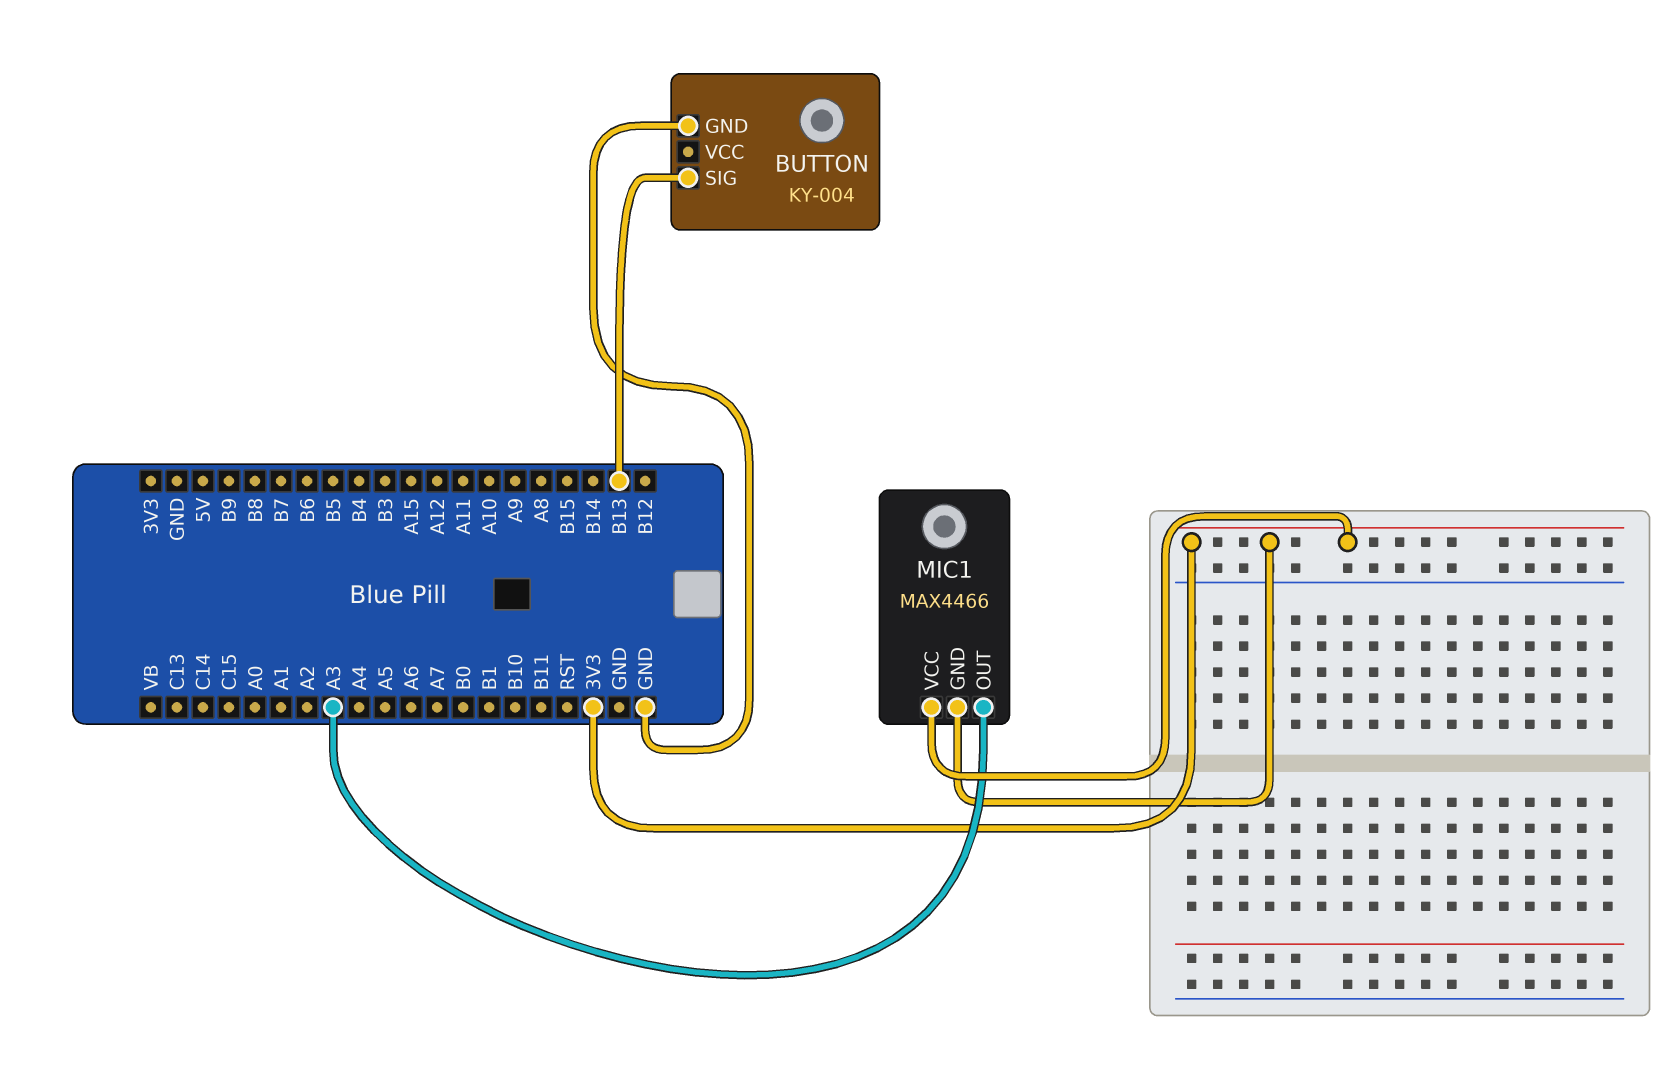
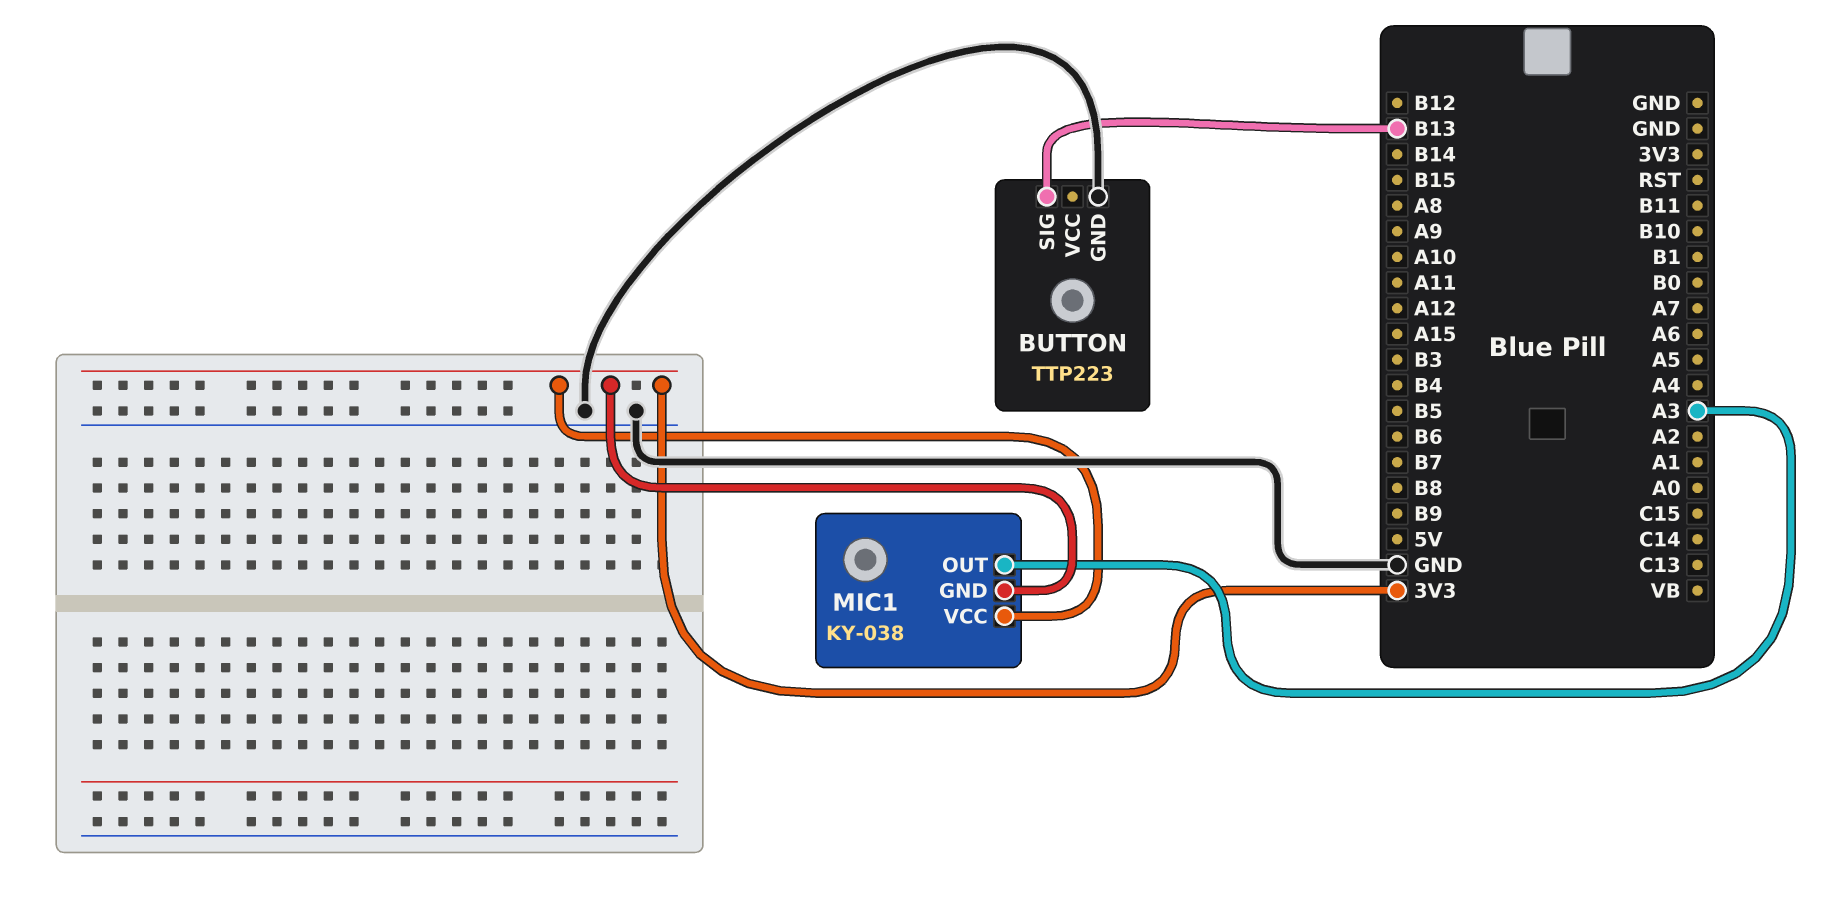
BUTTON: KY-004 -> TTP223
MIC1: MAX4466 -> KY-038

